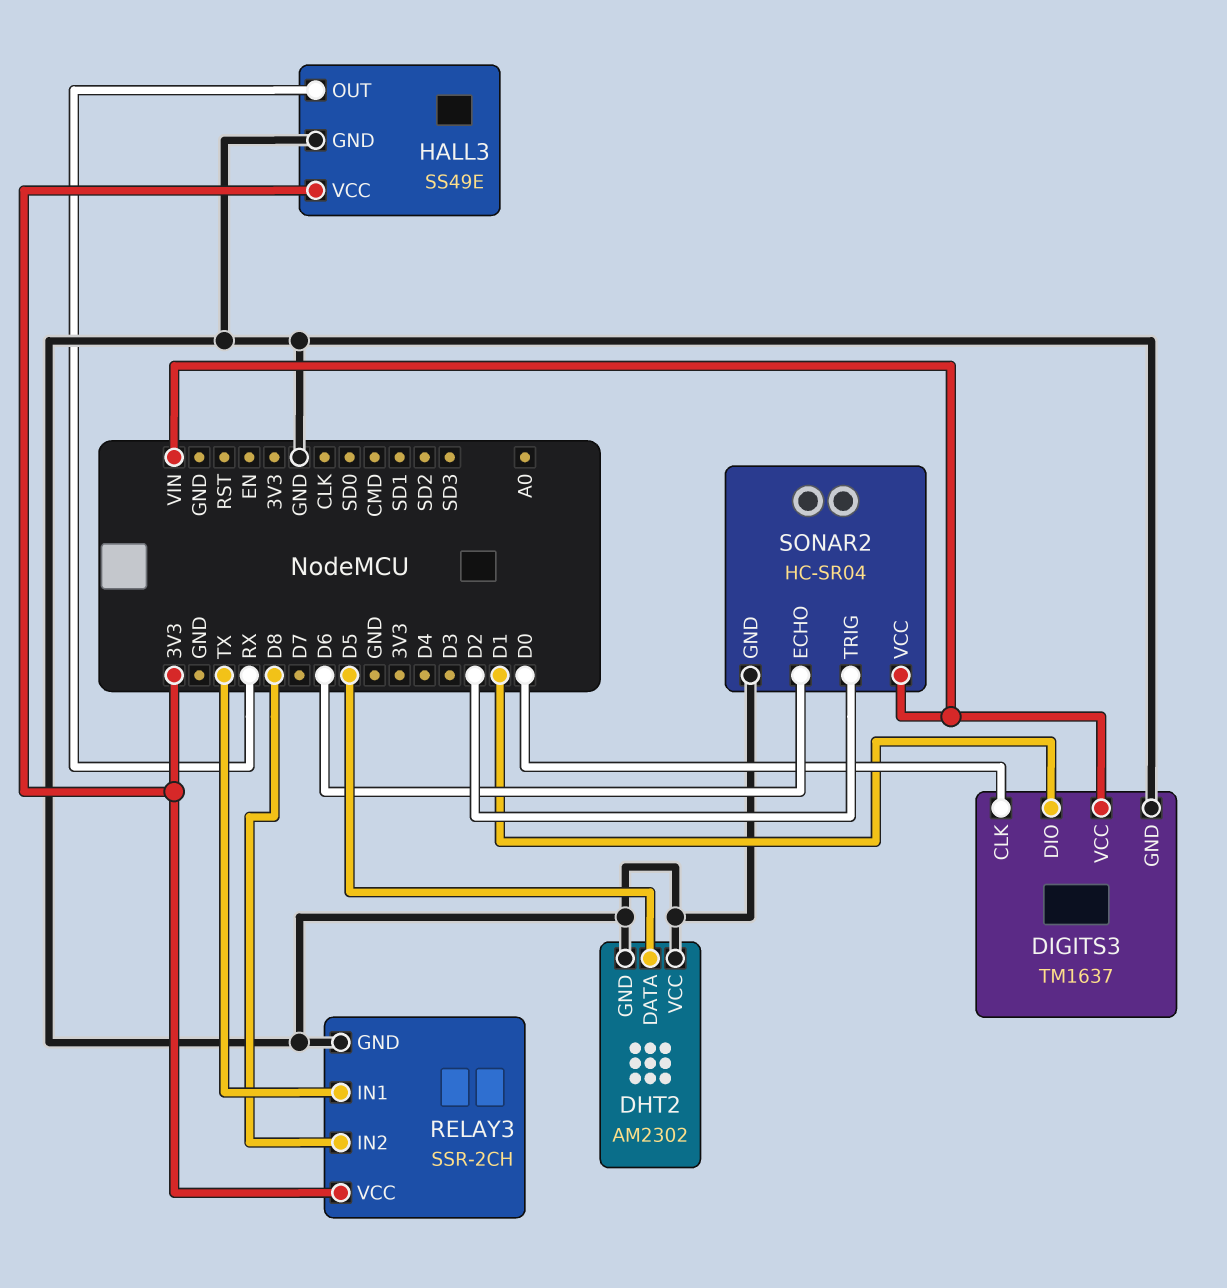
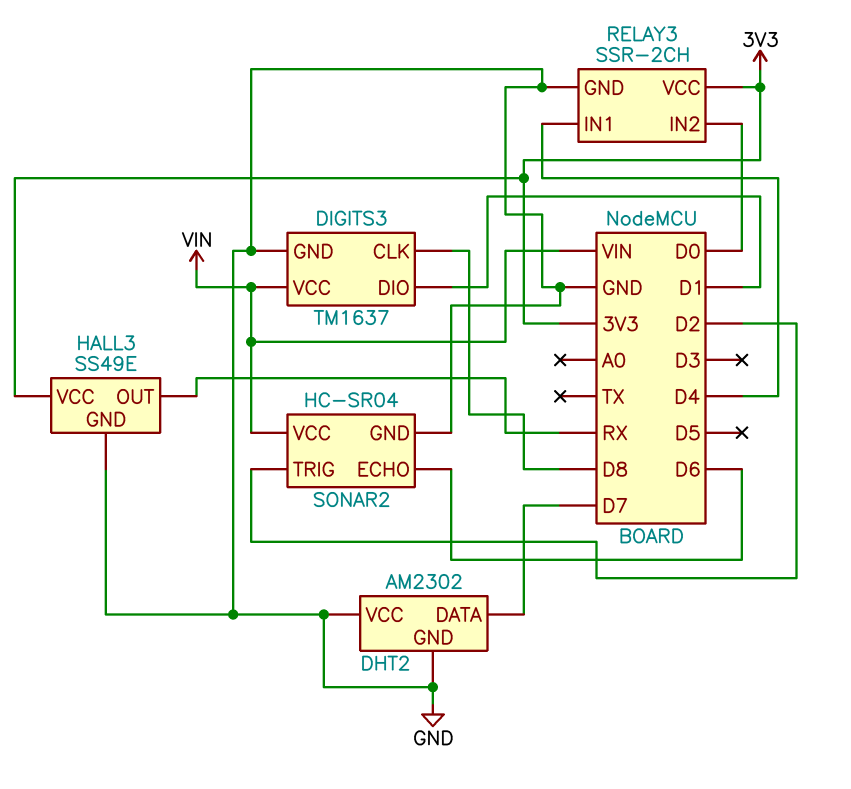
DHT2 pin DATA: D5 -> D7
DIGITS3 pin CLK: D0 -> D8
RELAY3 pin IN1: TX -> D4
RELAY3 pin IN2: D8 -> D0

